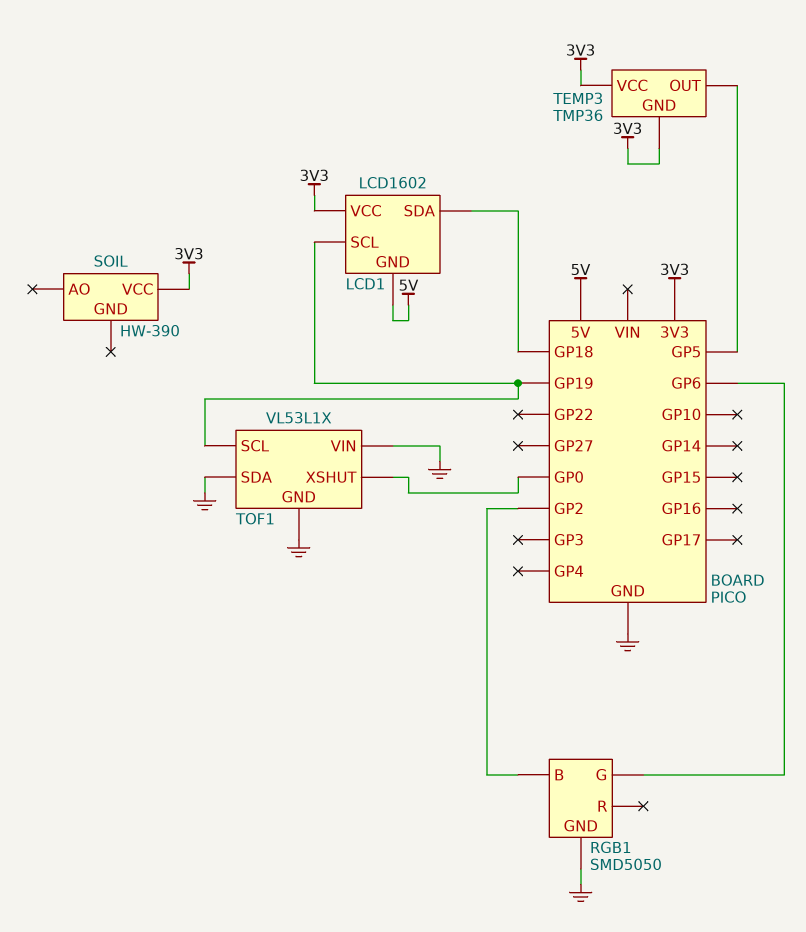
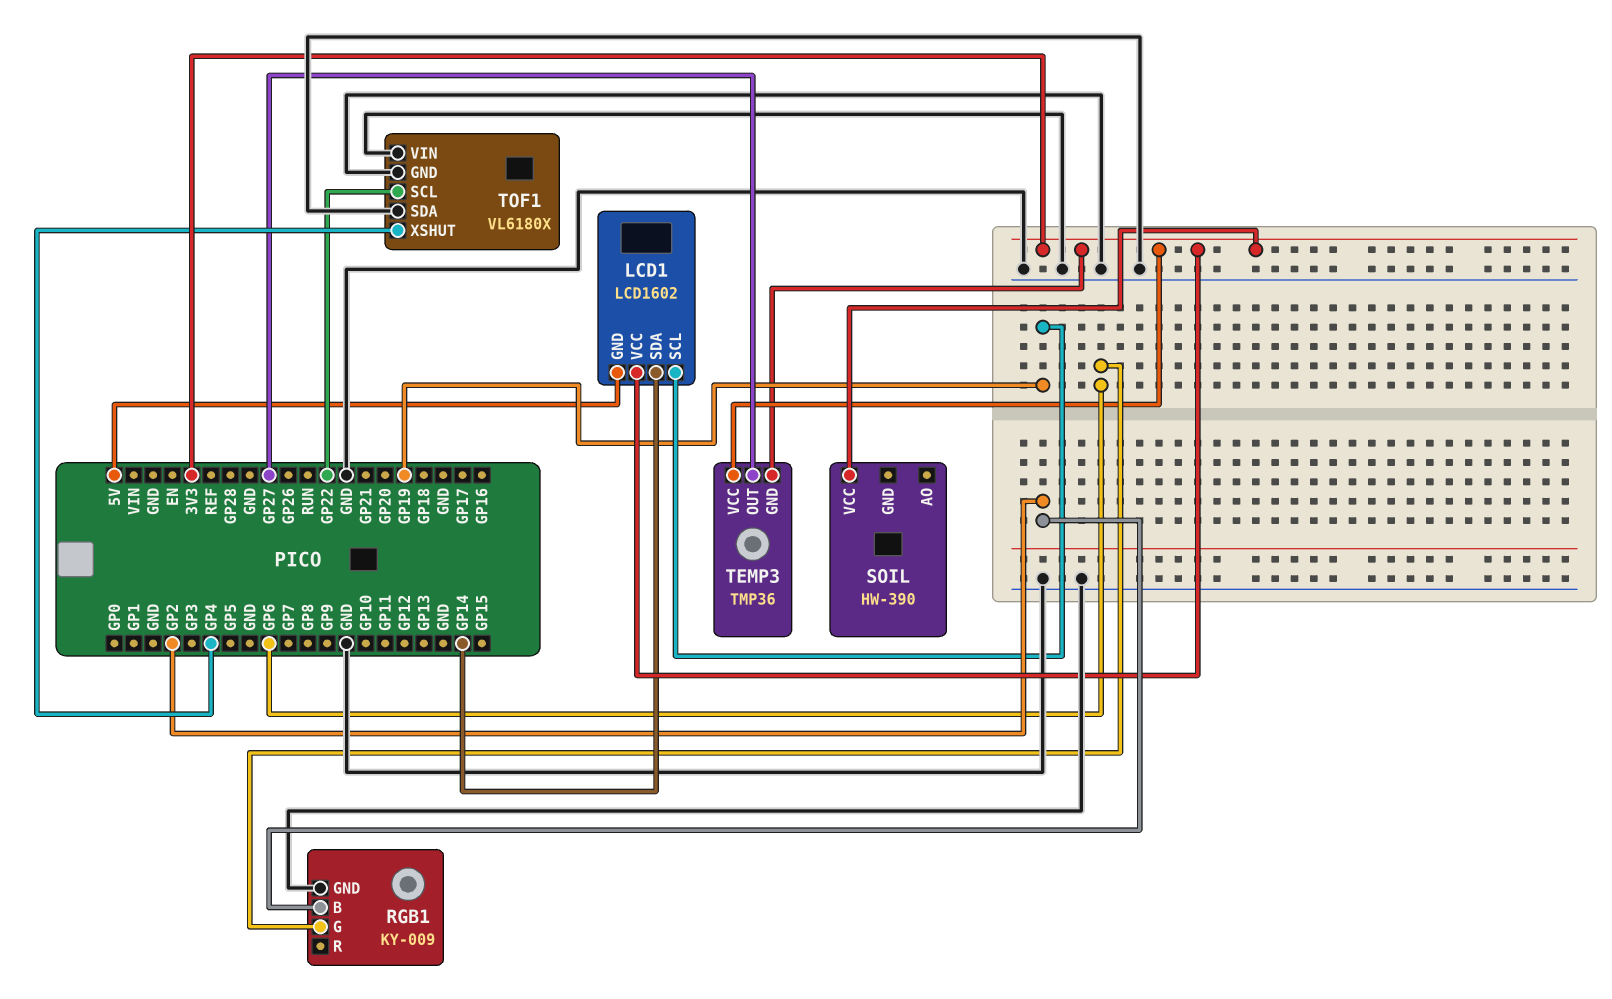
LCD1 pin SDA: GP18 -> GP14
RGB1: SMD5050 -> KY-009
TEMP3 pin OUT: GP5 -> GP27
TOF1: VL53L1X -> VL6180X
TOF1 pin SCL: GP19 -> GP22
TOF1 pin XSHUT: GP0 -> GP4

